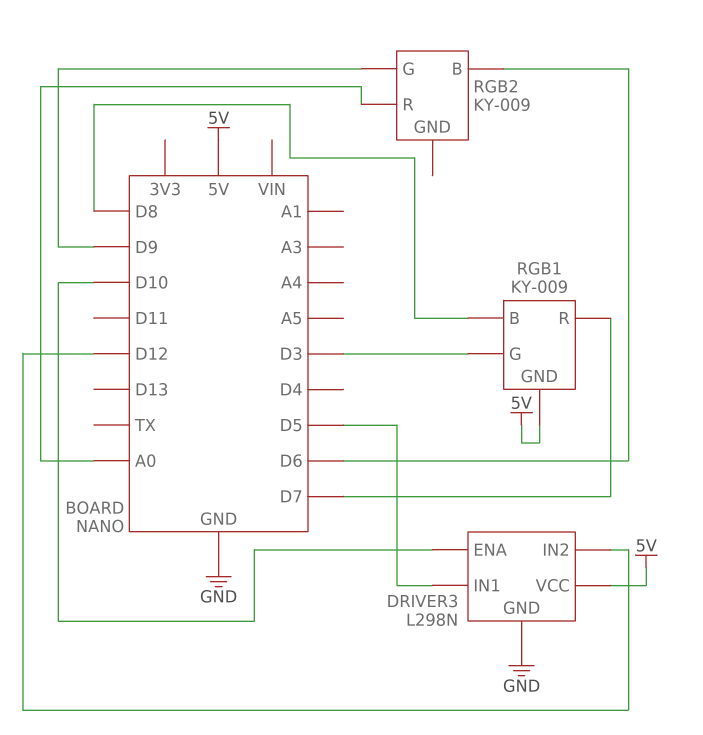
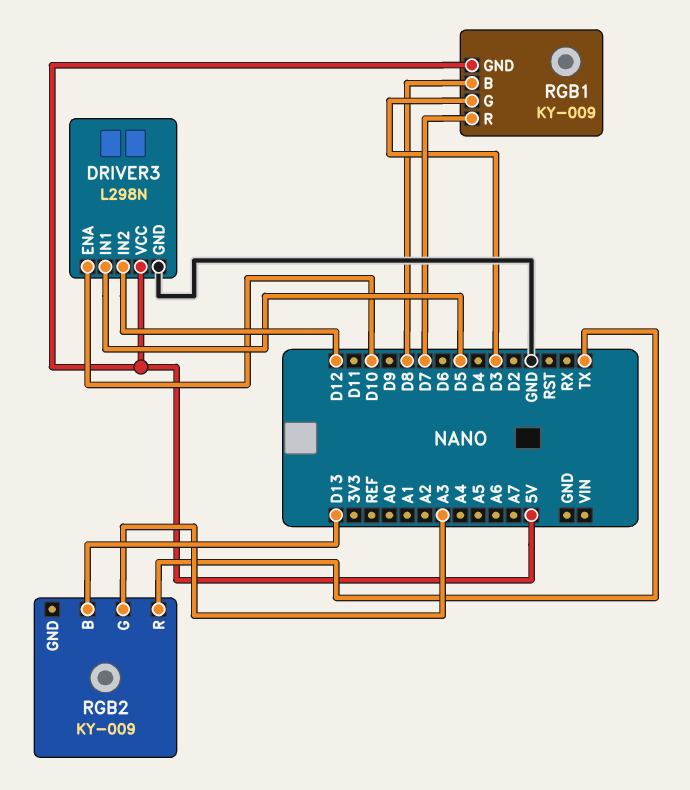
RGB2 pin B: D6 -> D13
RGB2 pin G: D9 -> A3
RGB2 pin R: A0 -> TX

